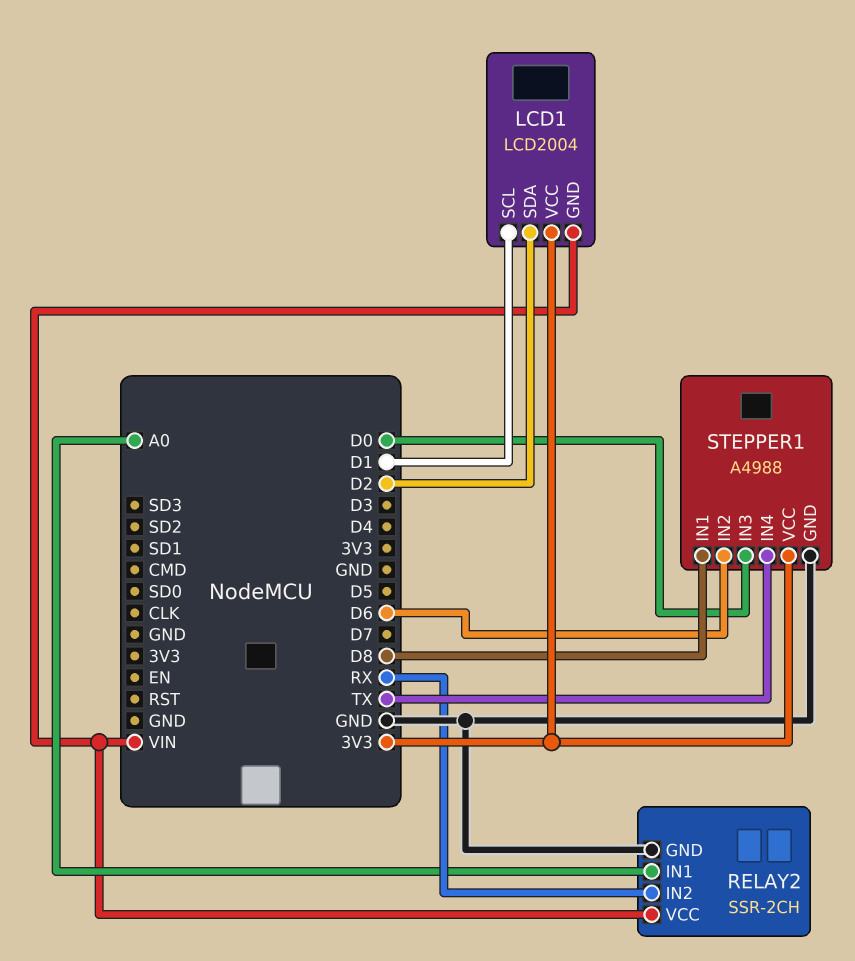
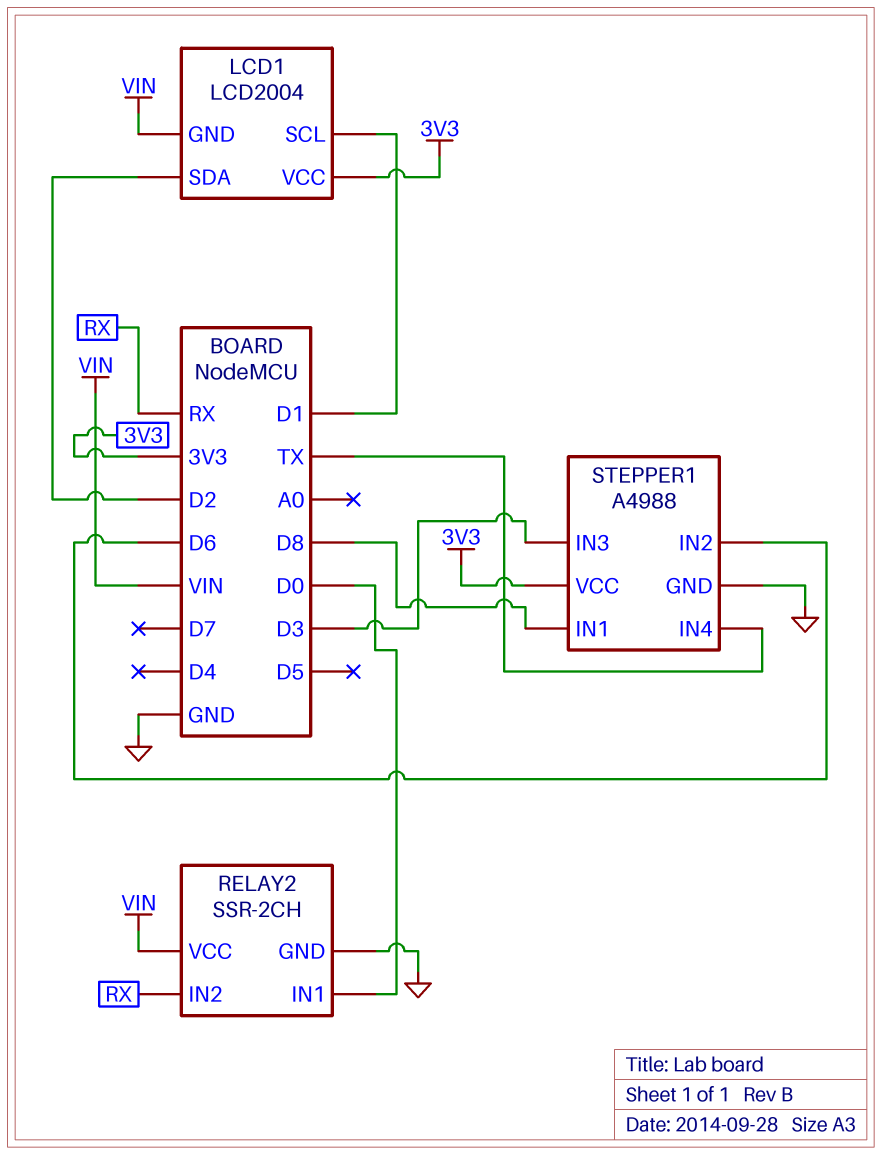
RELAY2 pin IN1: A0 -> D0
STEPPER1 pin IN3: D0 -> D3

